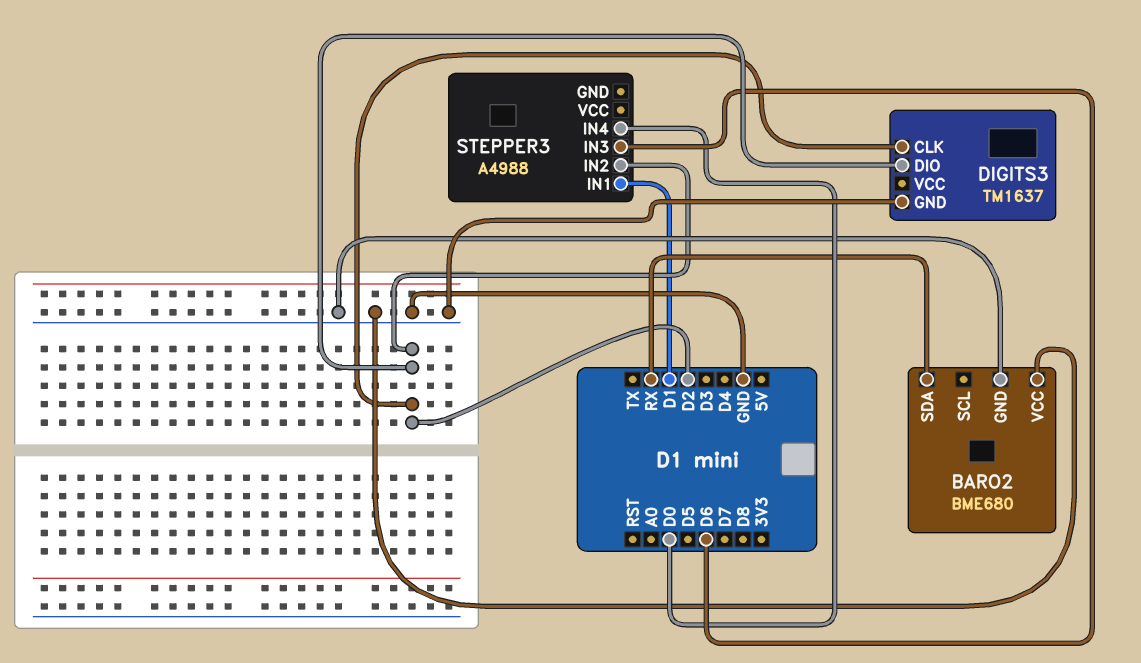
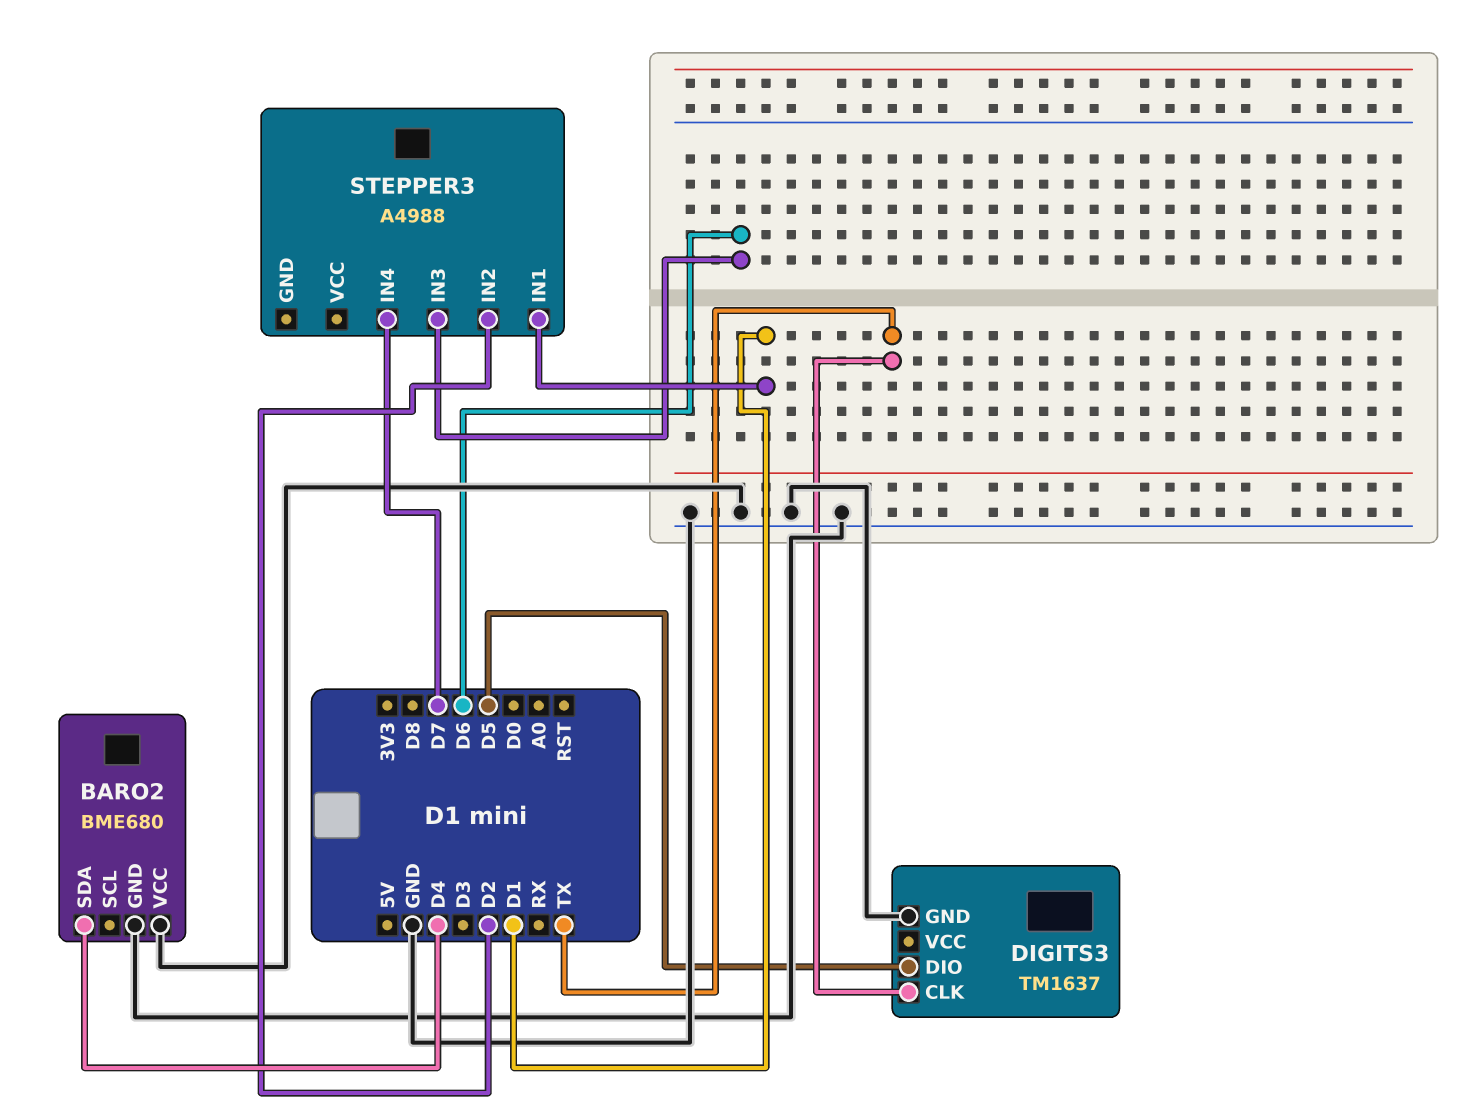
BARO2 pin SDA: RX -> D4
DIGITS3 pin CLK: D2 -> TX
DIGITS3 pin DIO: D2 -> D5
STEPPER3 pin IN4: D0 -> D7

